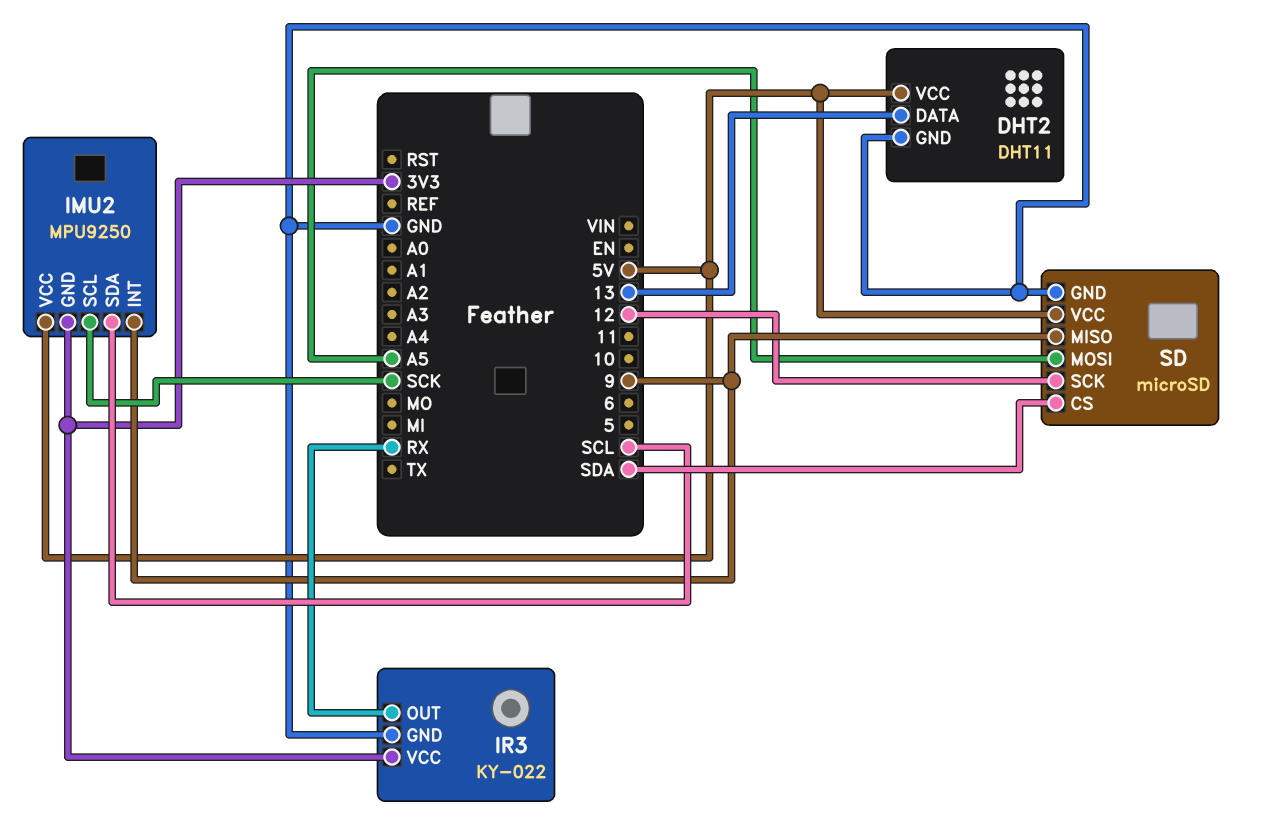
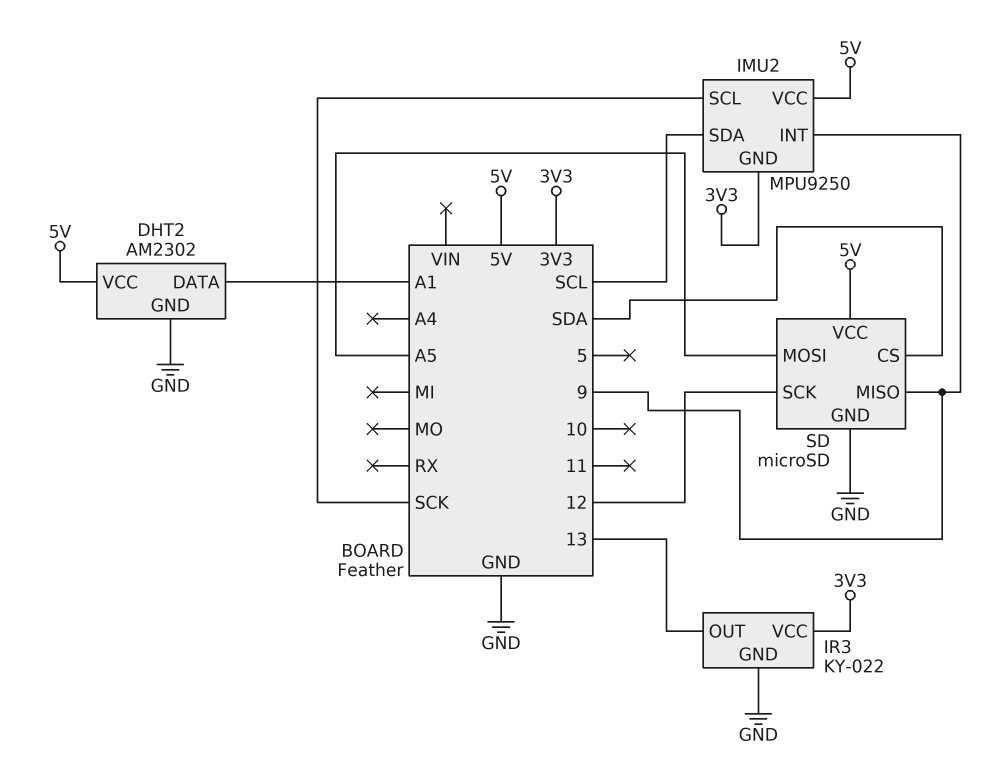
DHT2: DHT11 -> AM2302
DHT2 pin DATA: 13 -> A1
IR3 pin OUT: RX -> 13

